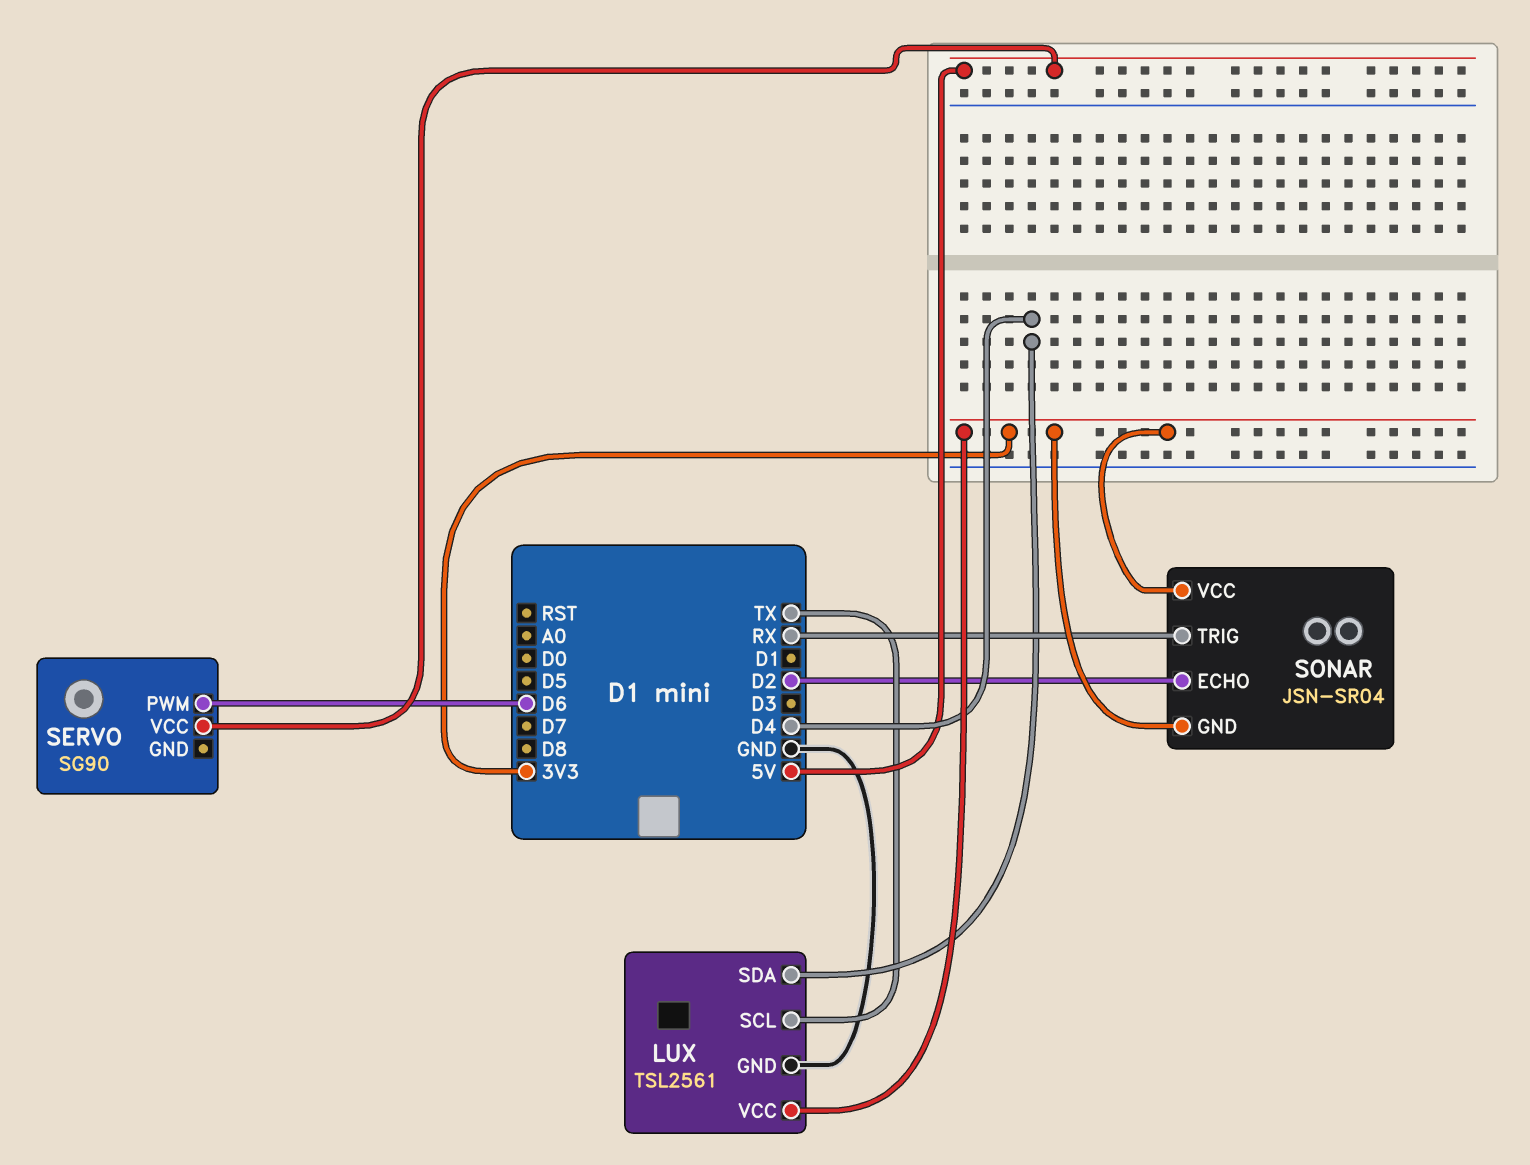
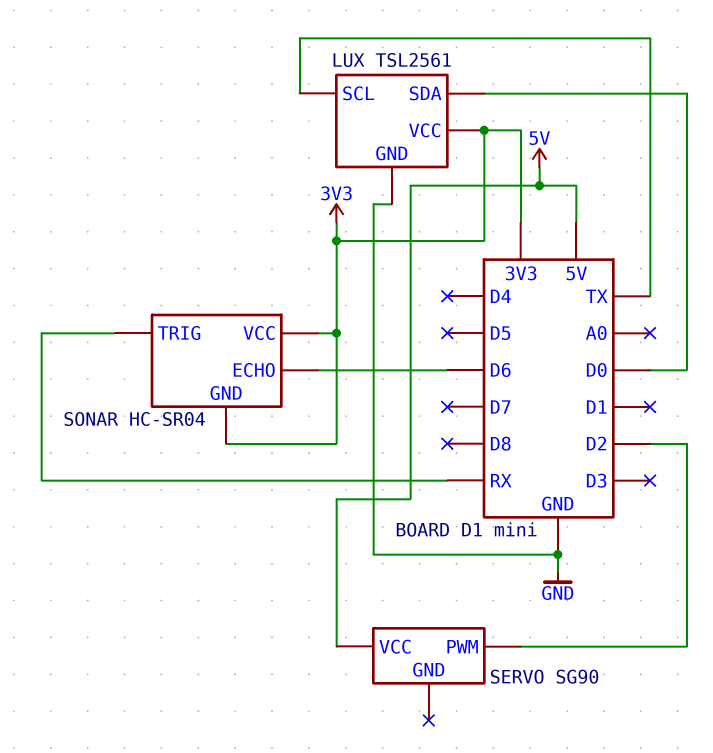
LUX pin SDA: D4 -> D0
SERVO pin PWM: D6 -> D2
SONAR: JSN-SR04 -> HC-SR04
SONAR pin ECHO: D2 -> D6

